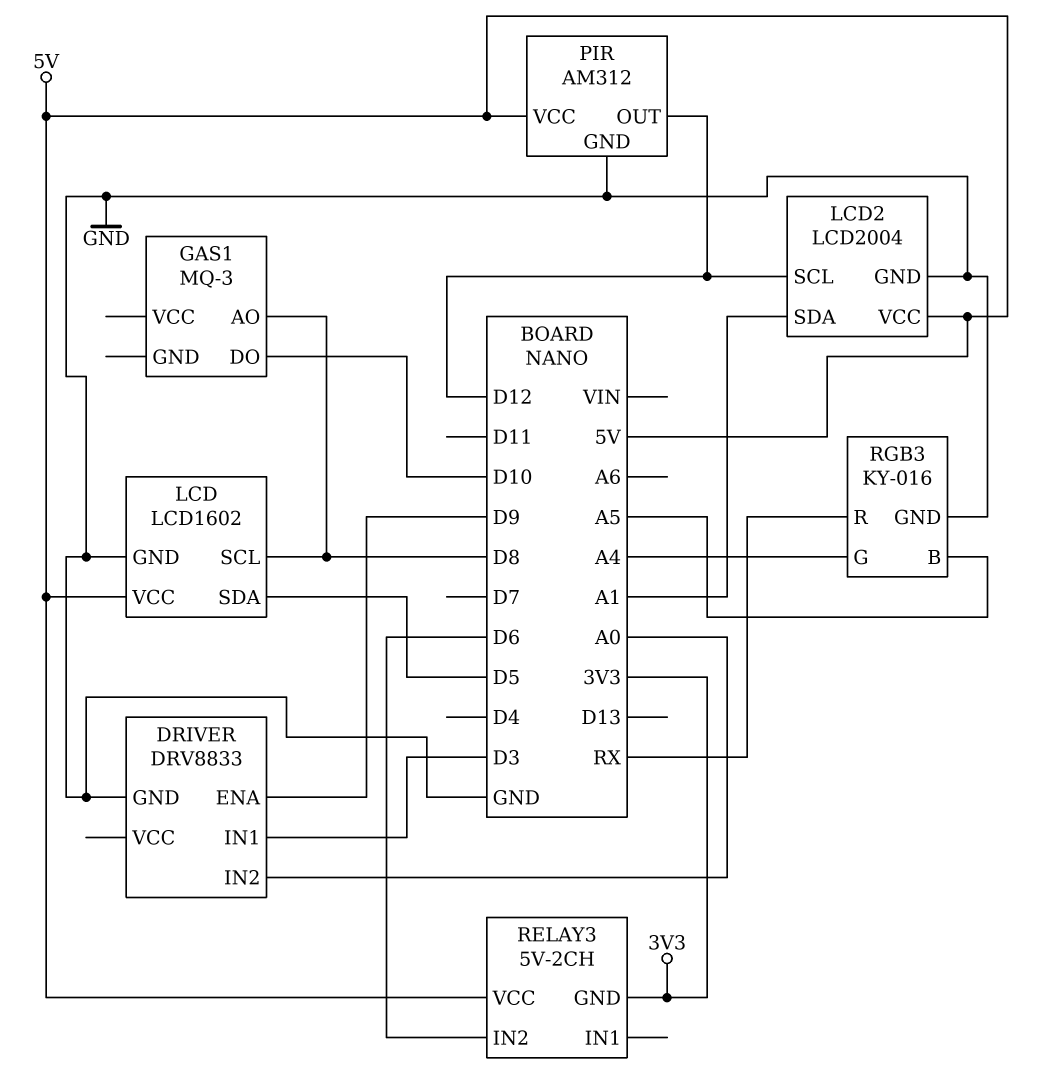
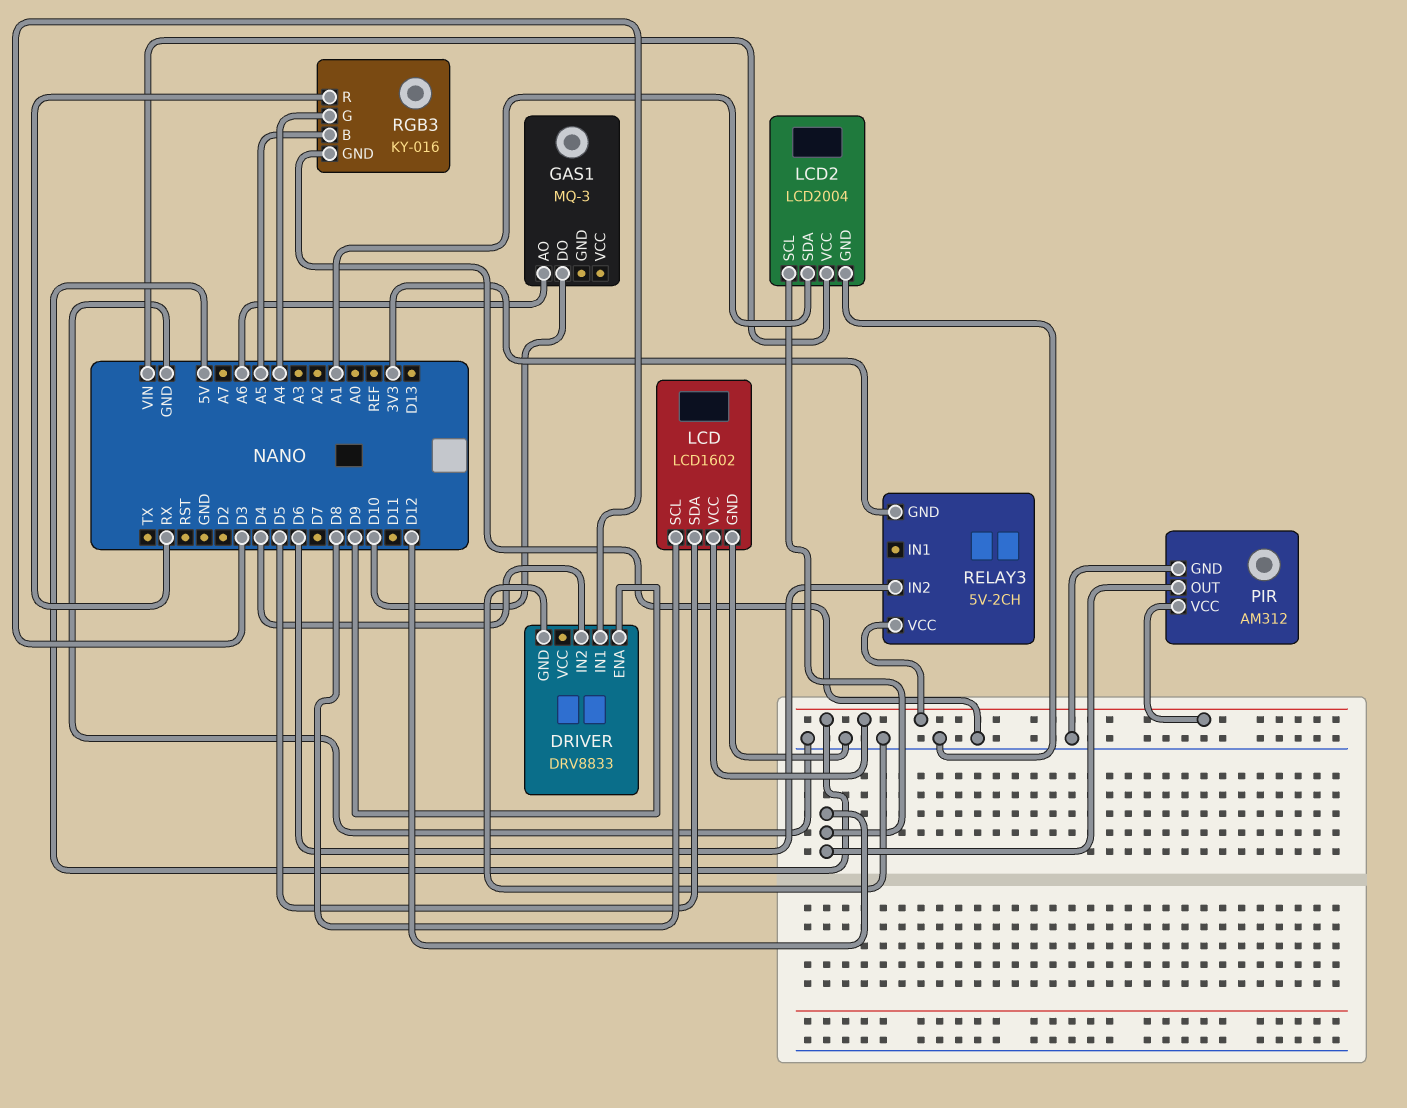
DRIVER pin IN2: A0 -> D4
GAS1 pin AO: D8 -> A6
LCD2 pin VCC: 5V -> VIN

